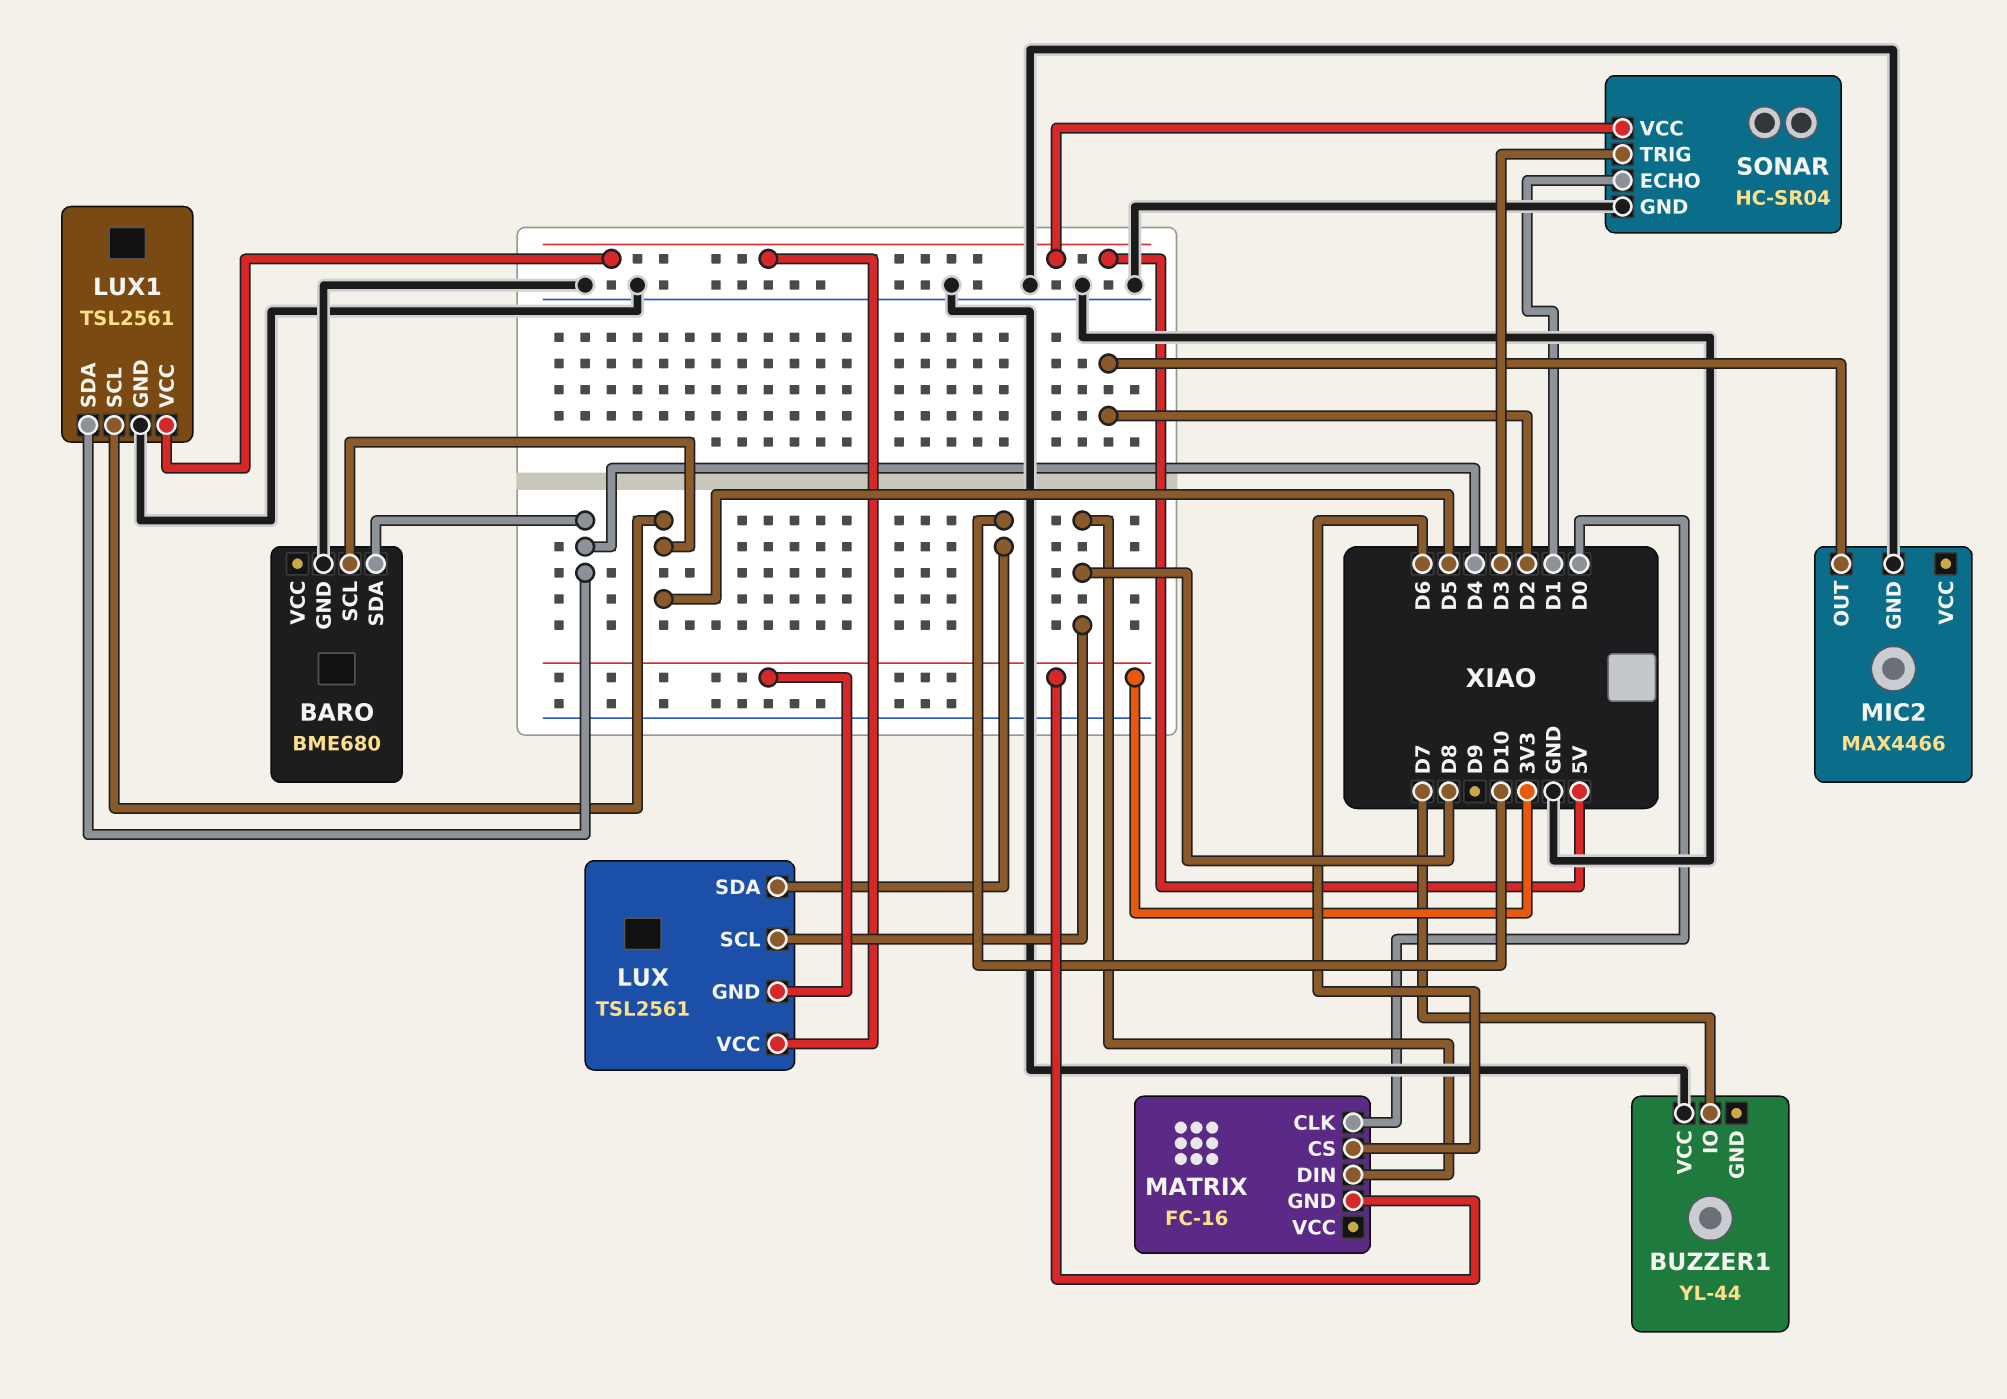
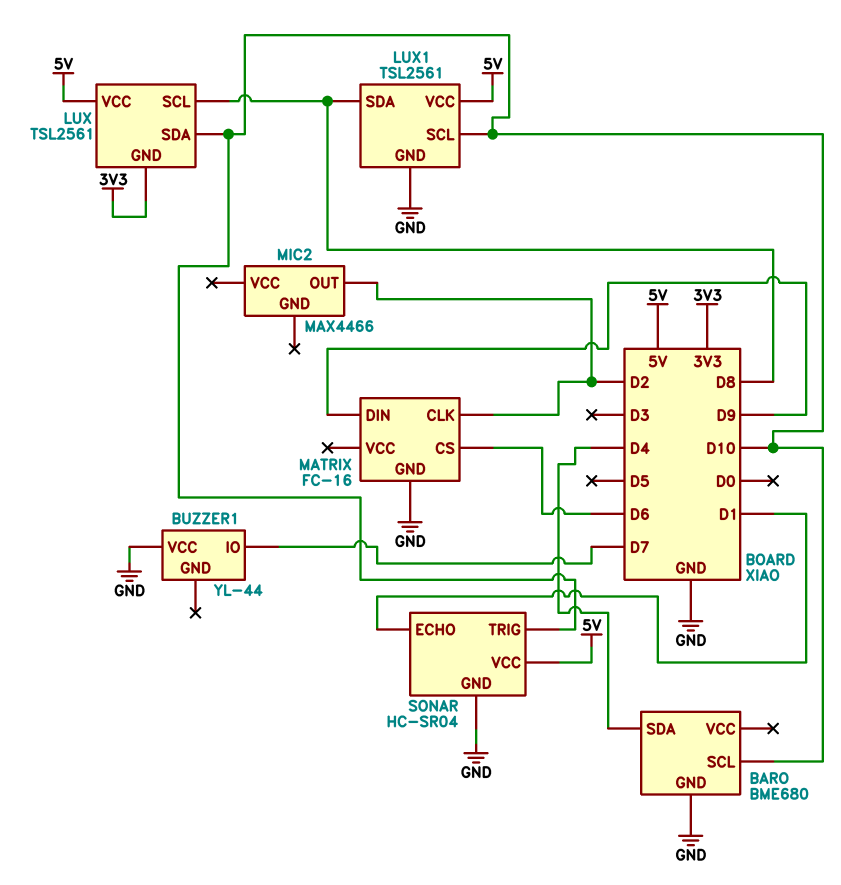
BARO pin SCL: D5 -> D10
LUX1 pin SCL: D5 -> D10
LUX1 pin SDA: D4 -> D8
MATRIX pin CLK: D0 -> D2
MATRIX pin DIN: D8 -> D9
MATRIX pin GND: 3V3 -> GND
MIC2 pin GND: GND -> none
SONAR pin TRIG: D3 -> D10

